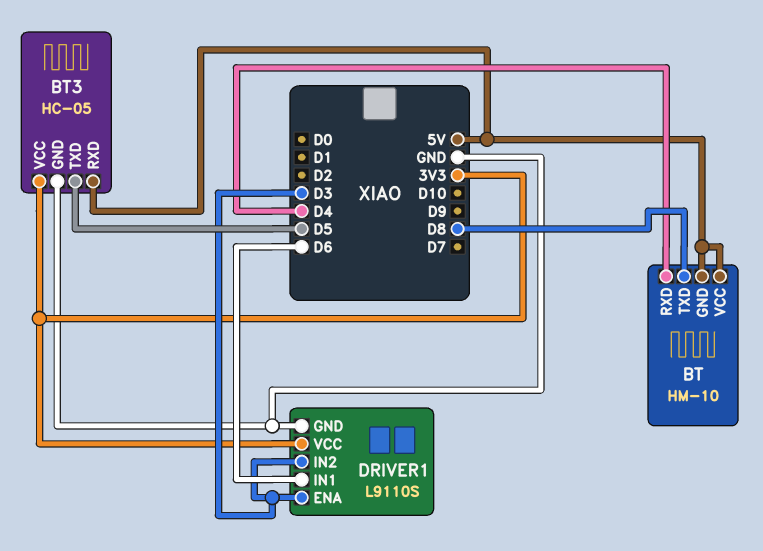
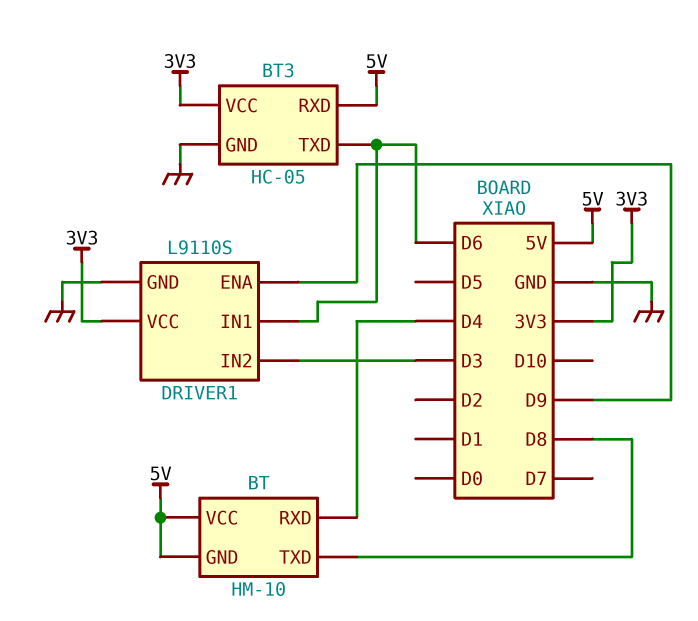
BT3 pin TXD: D5 -> D6
DRIVER1 pin ENA: D3 -> D9

